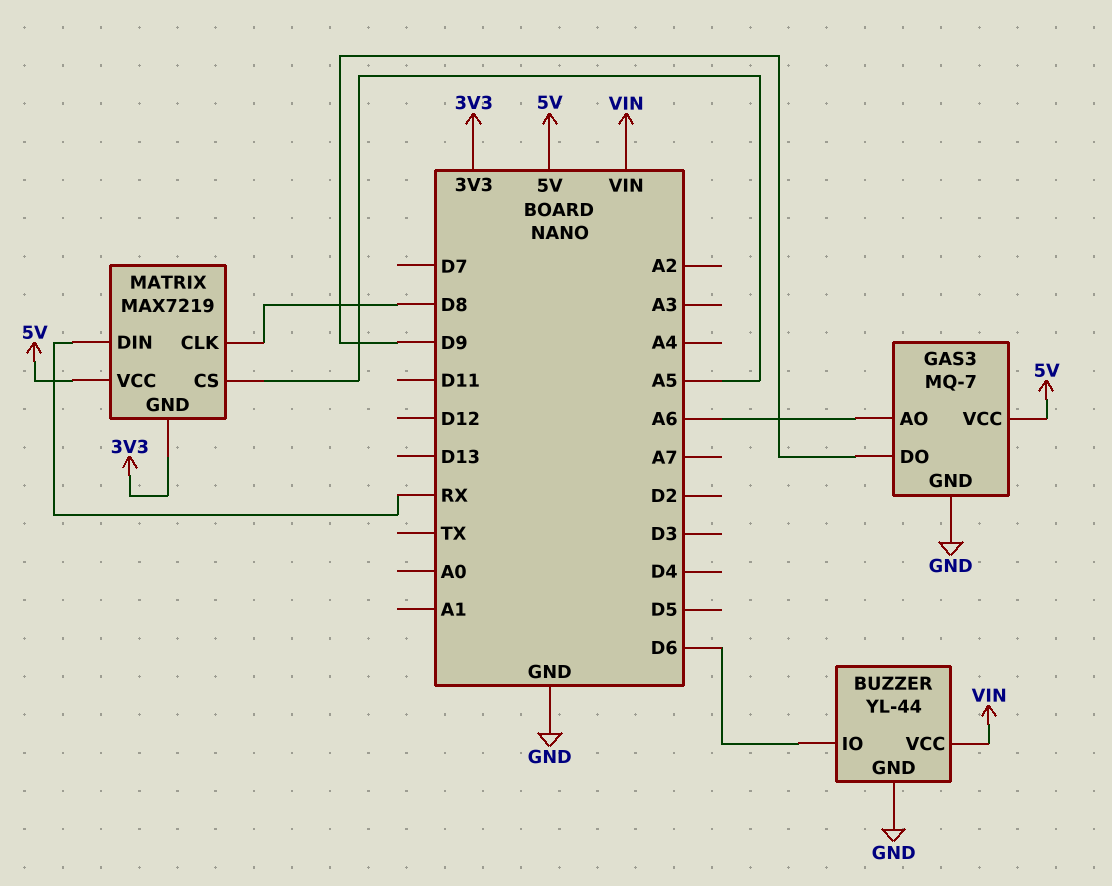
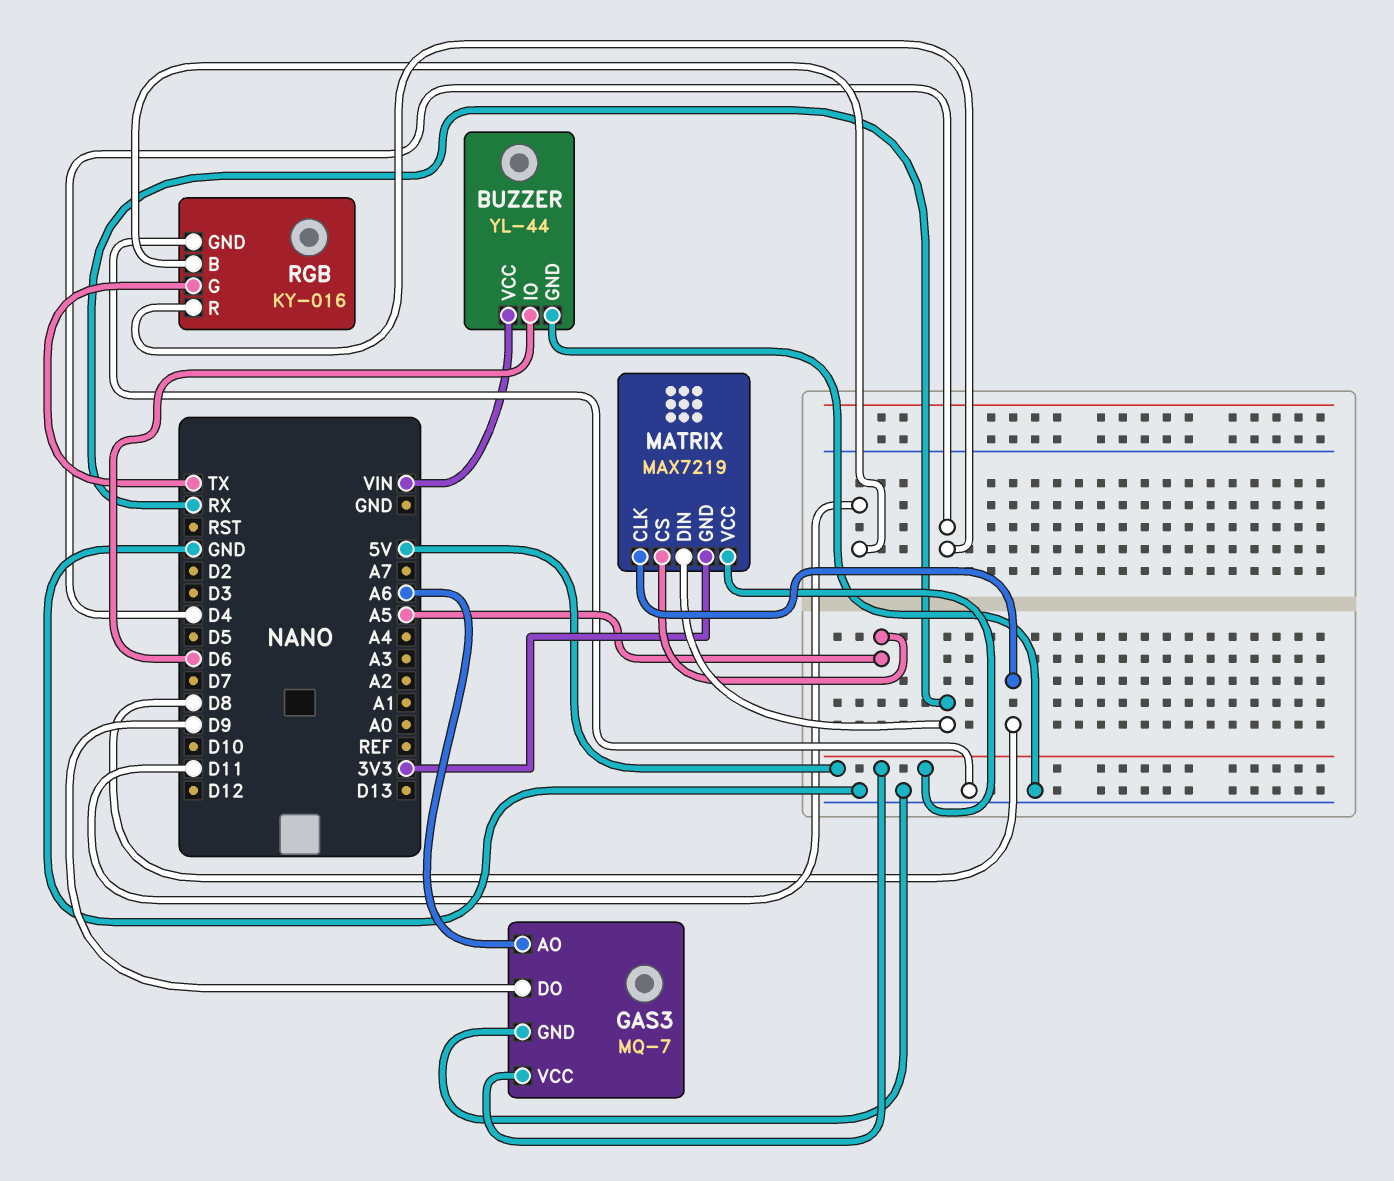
RGB: none -> KY-016
RGB pin B: none -> D11
RGB pin G: none -> TX
RGB pin GND: none -> GND
RGB pin R: none -> D4

